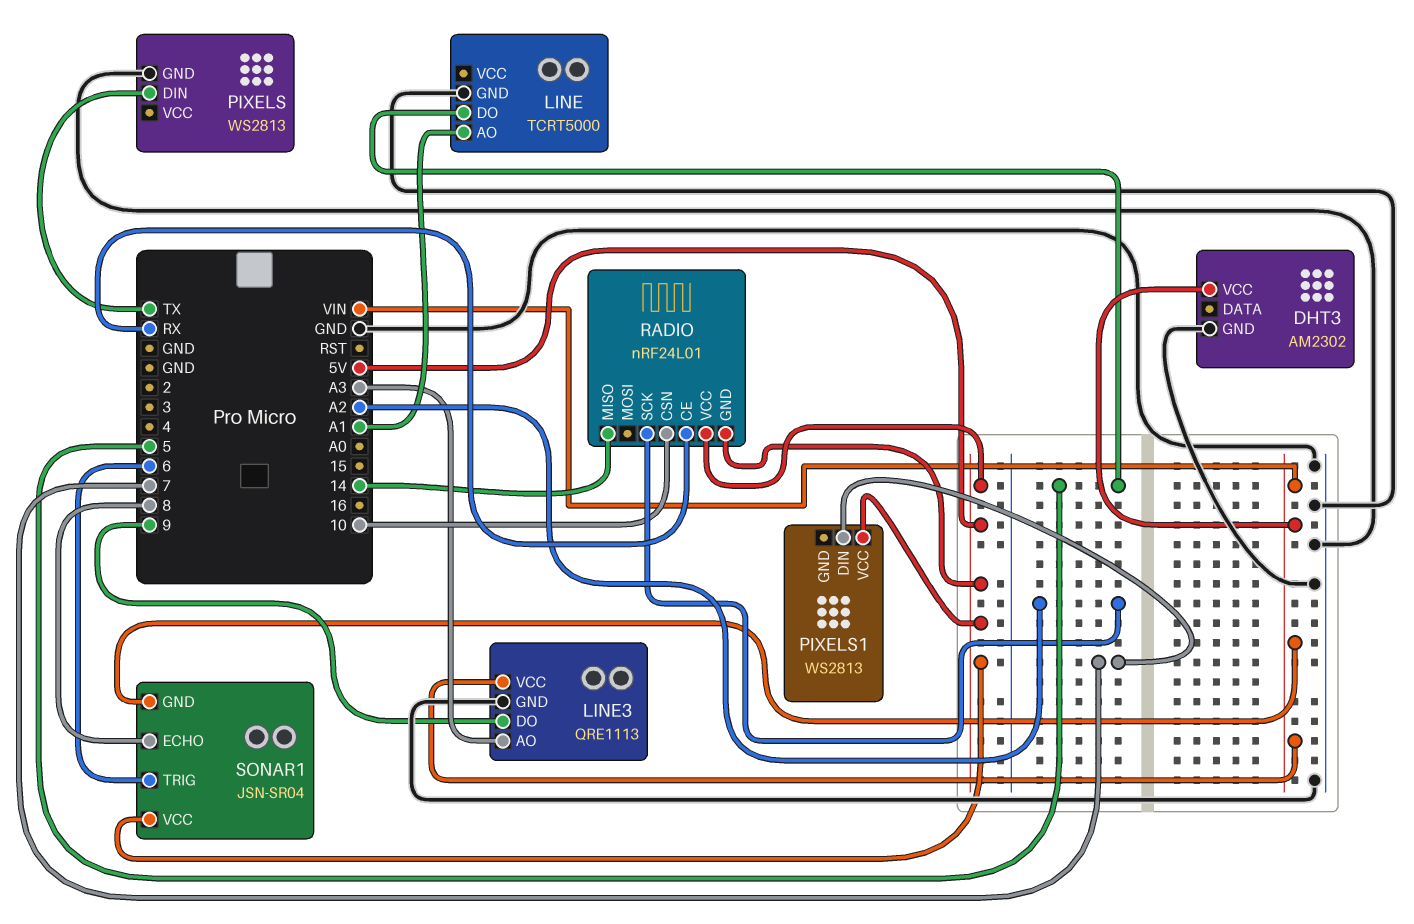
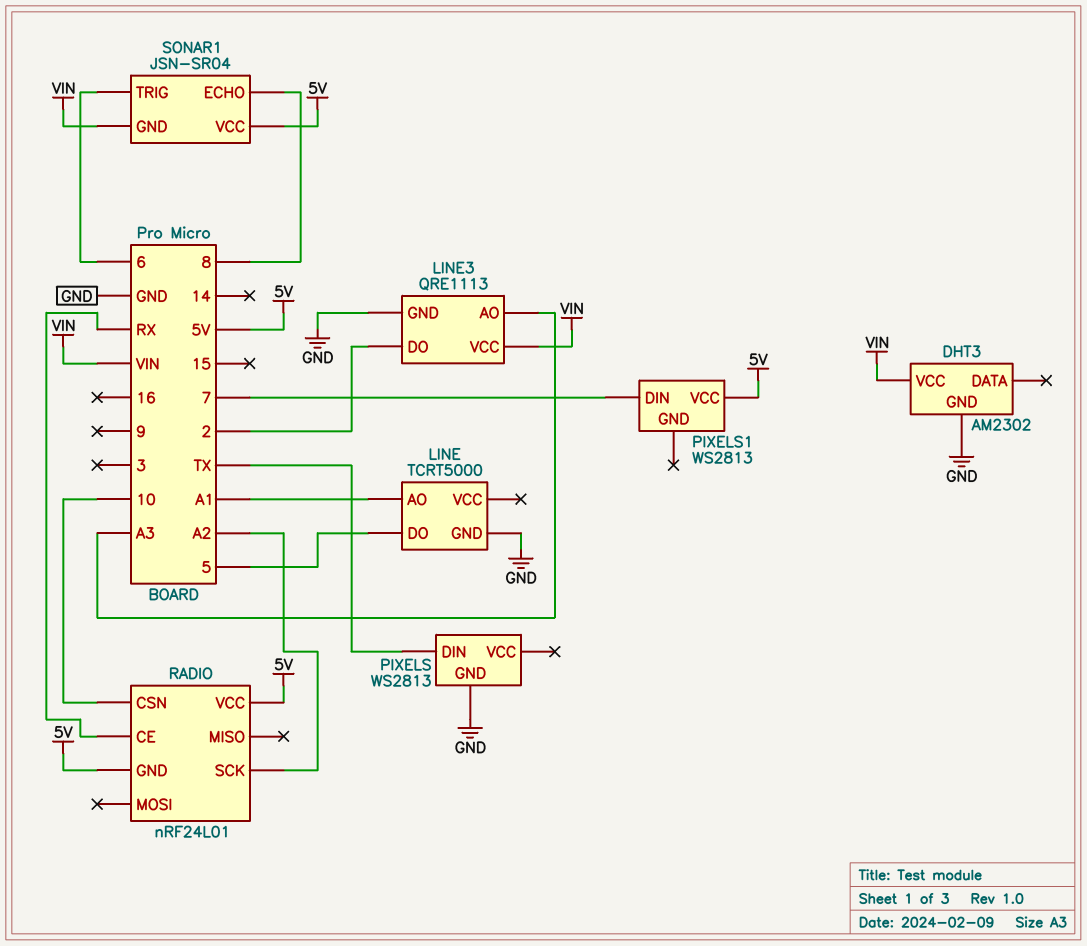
LINE3 pin DO: 9 -> 2
RADIO pin MISO: 14 -> none

